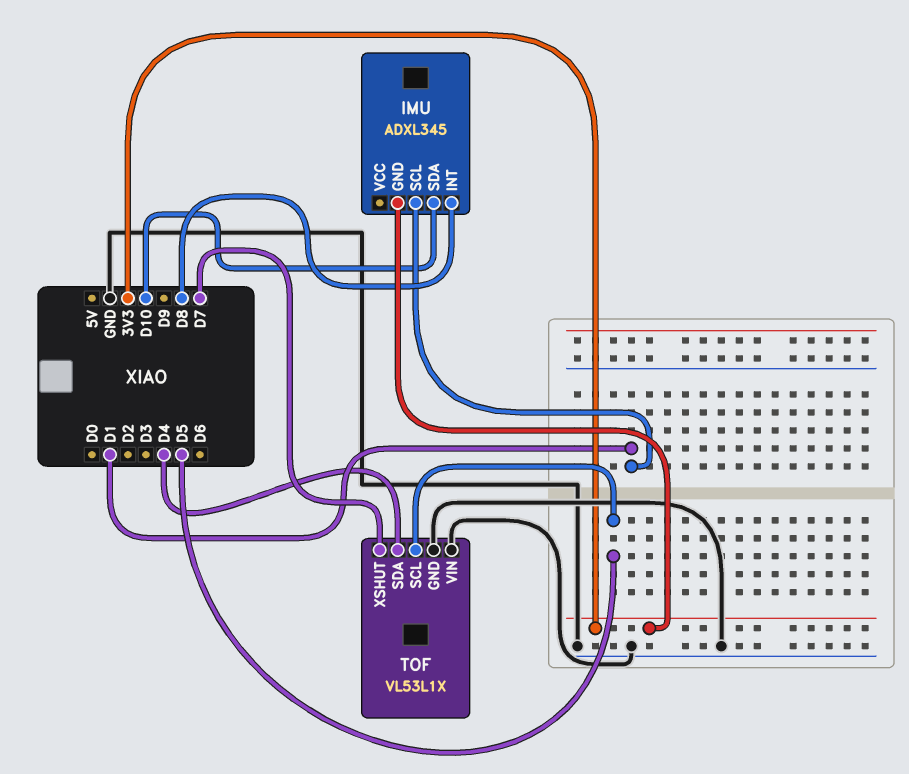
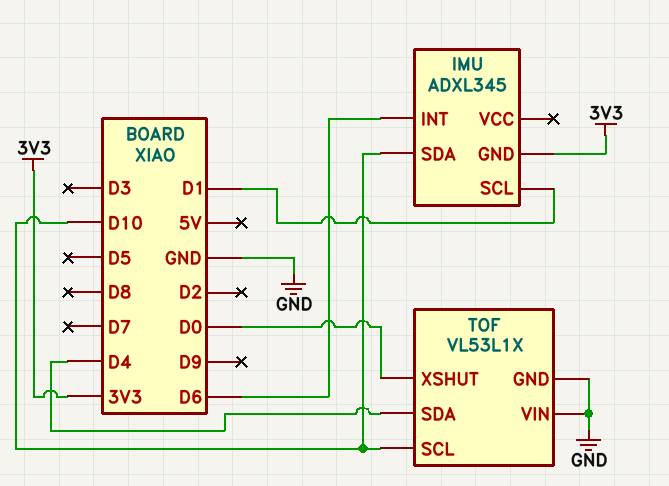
IMU pin INT: D8 -> D6
TOF pin SCL: D5 -> D10
TOF pin XSHUT: D7 -> D0

